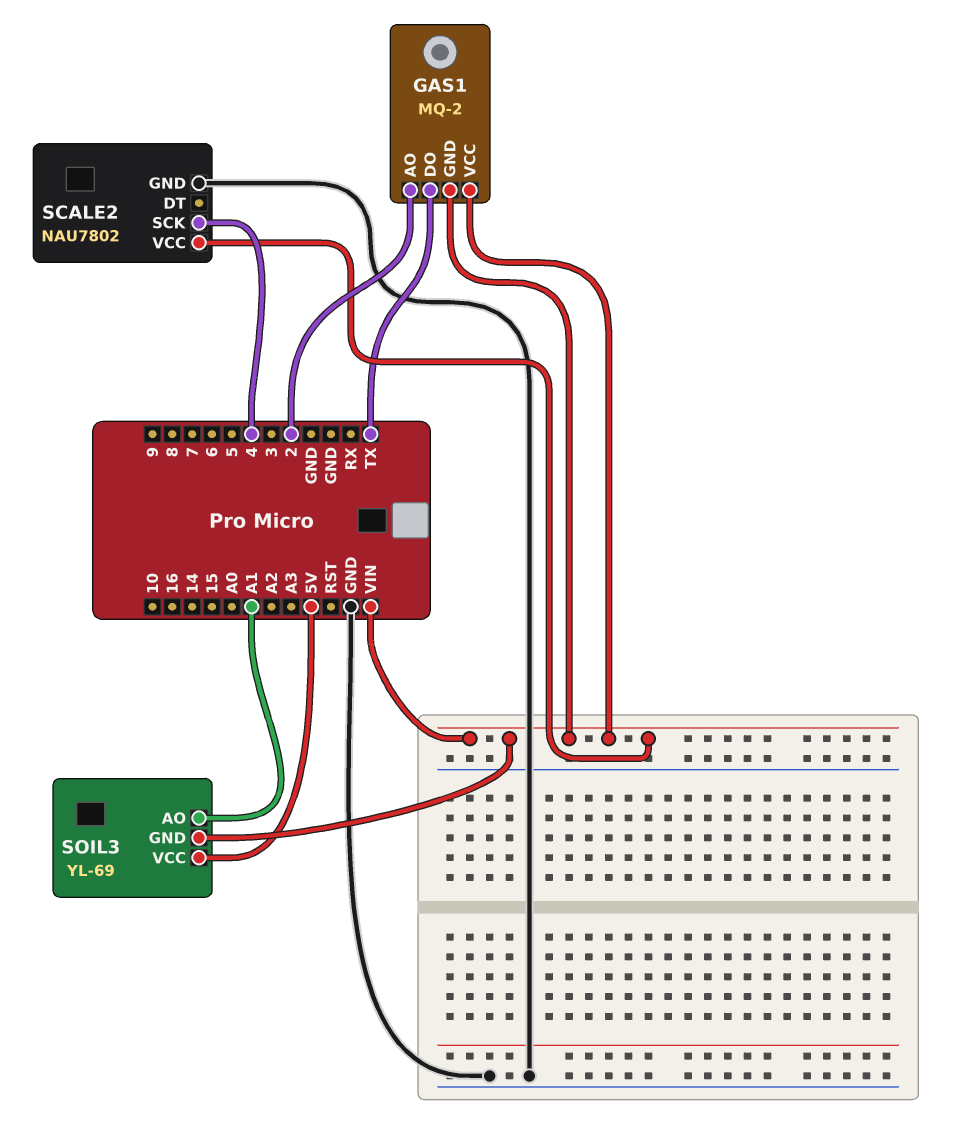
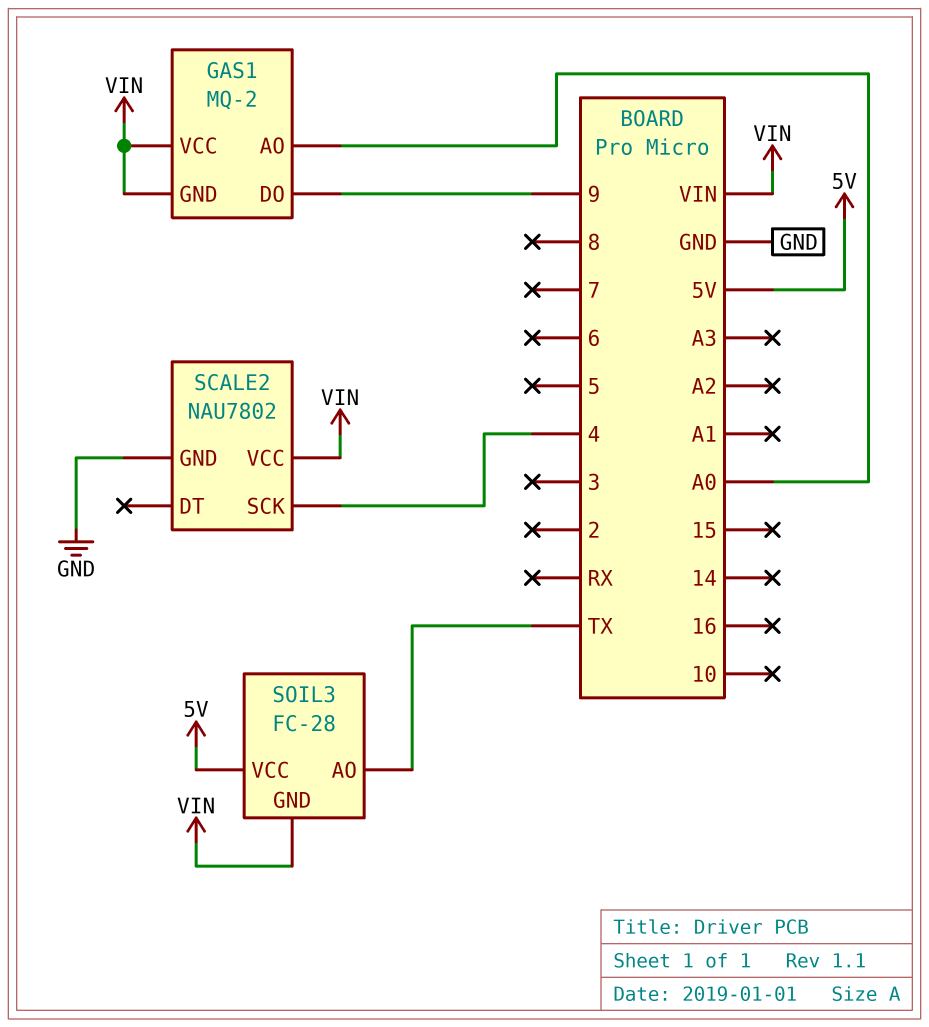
GAS1 pin AO: 2 -> A0
GAS1 pin DO: TX -> 9
SOIL3: YL-69 -> FC-28
SOIL3 pin AO: A1 -> TX

